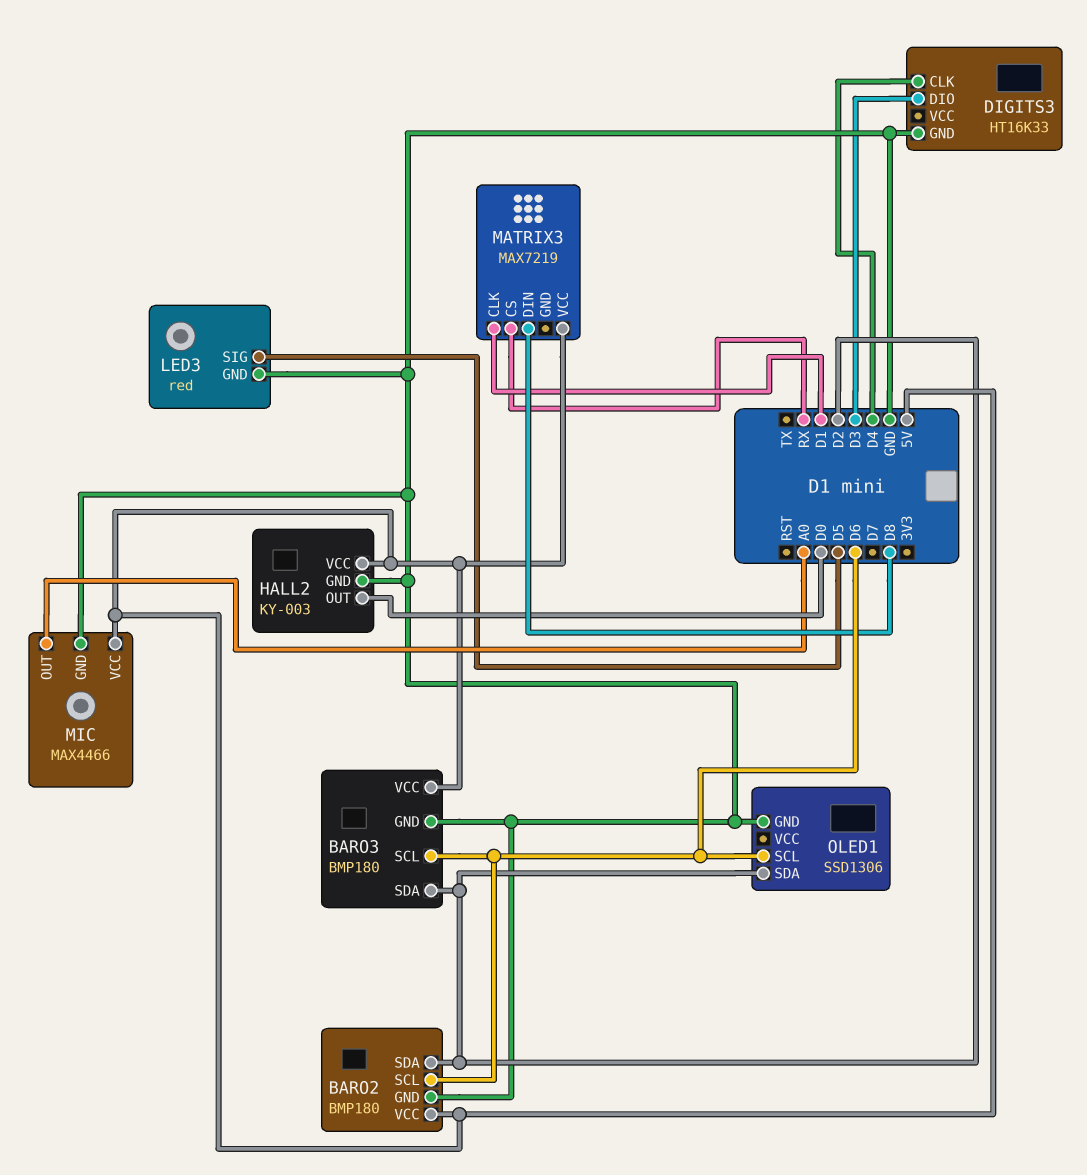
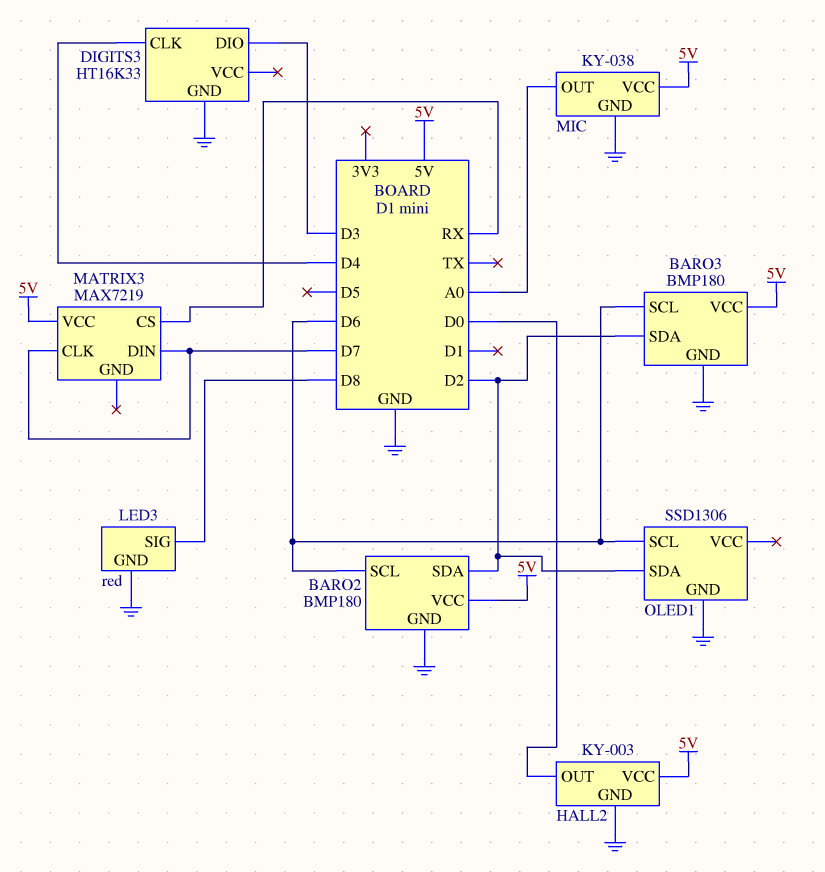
LED3 pin SIG: D5 -> D8
MATRIX3 pin CLK: D1 -> D7
MATRIX3 pin DIN: D8 -> D7
MIC: MAX4466 -> KY-038

